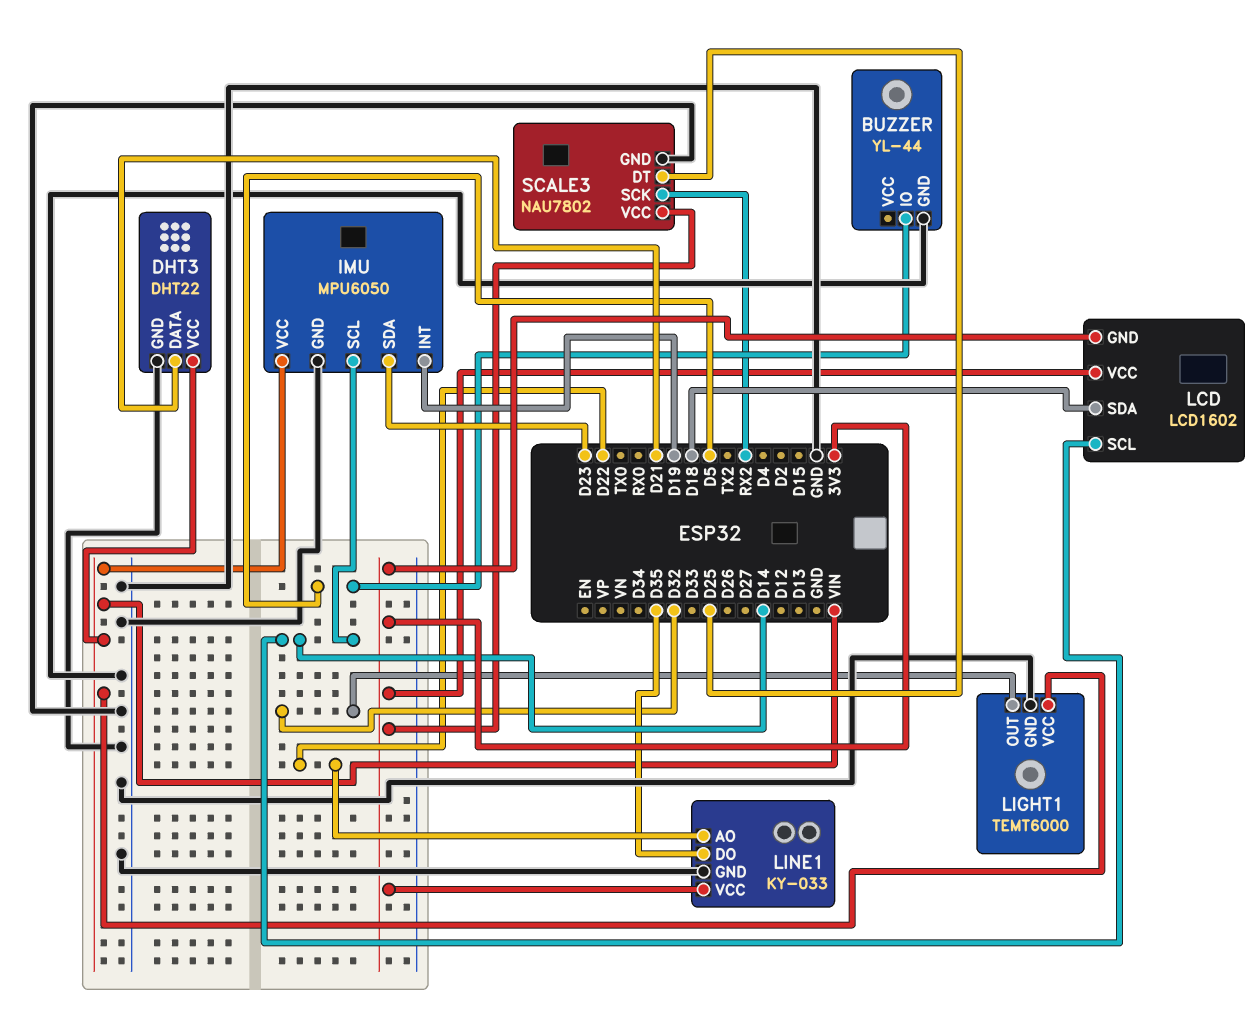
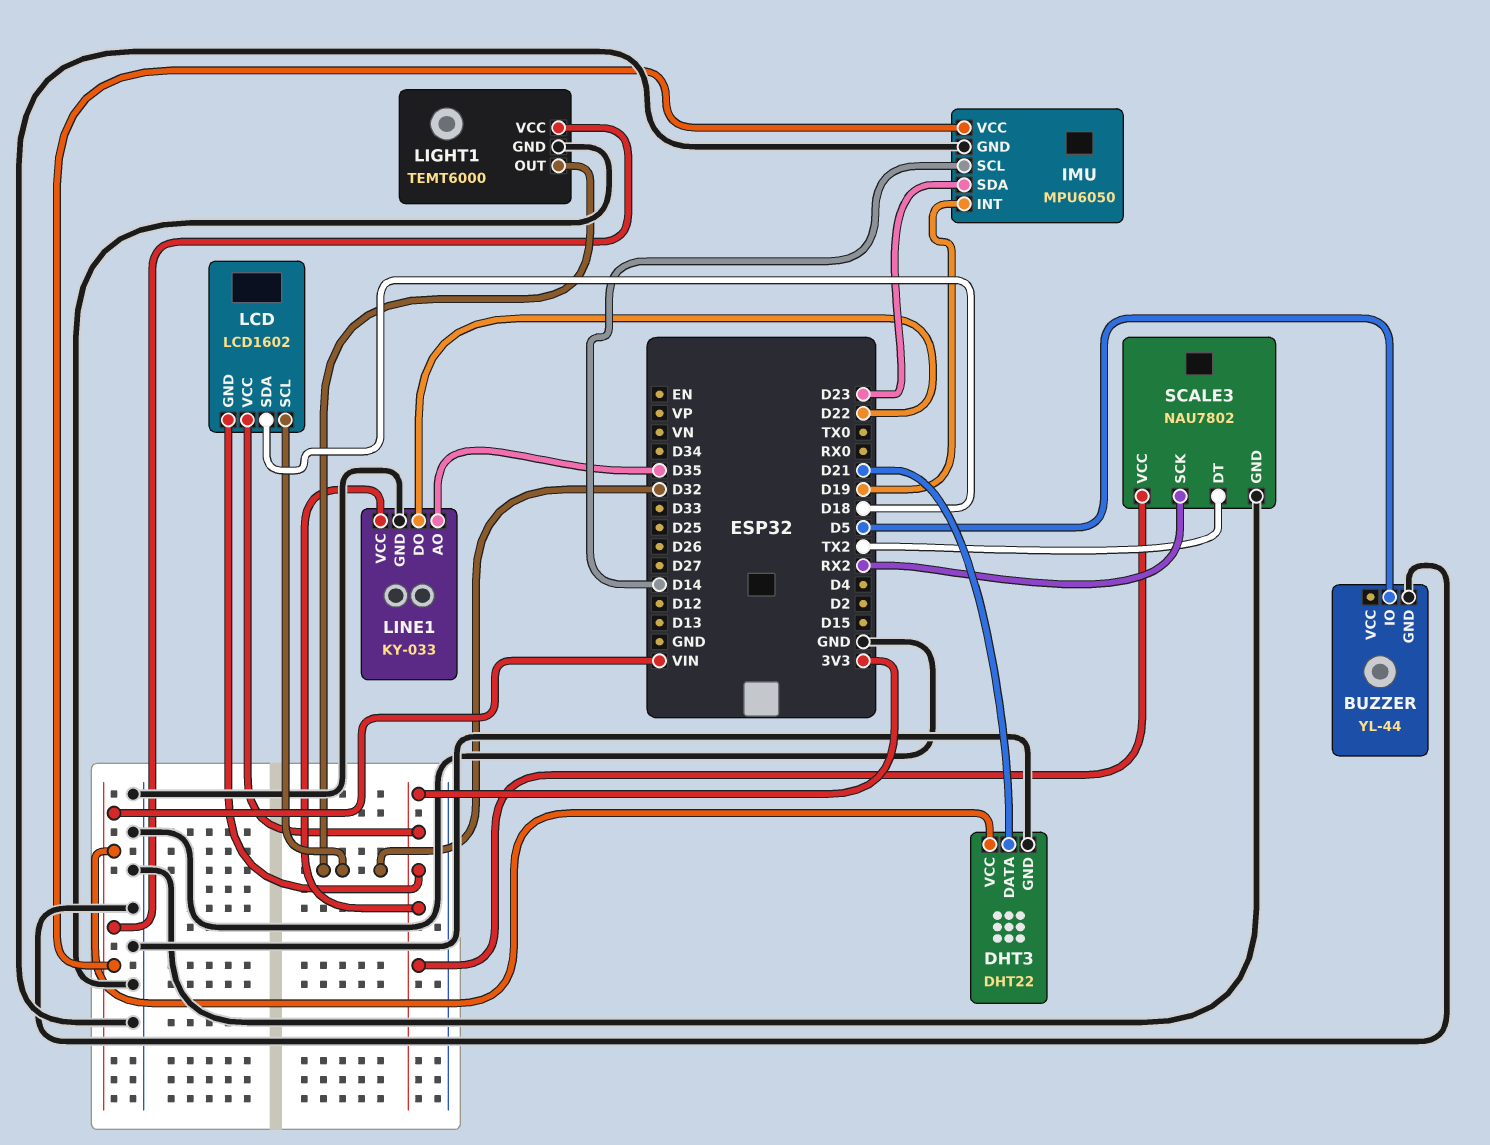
LCD pin SCL: D14 -> D32
LINE1 pin AO: D22 -> D35
LINE1 pin DO: D35 -> D22
SCALE3 pin DT: D25 -> TX2

